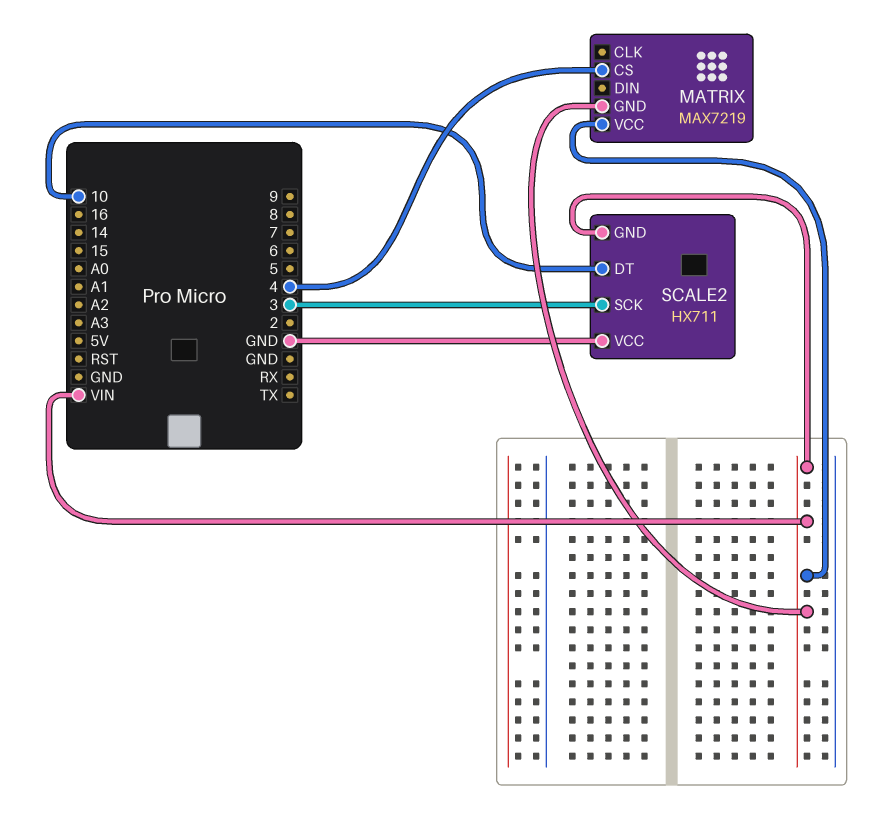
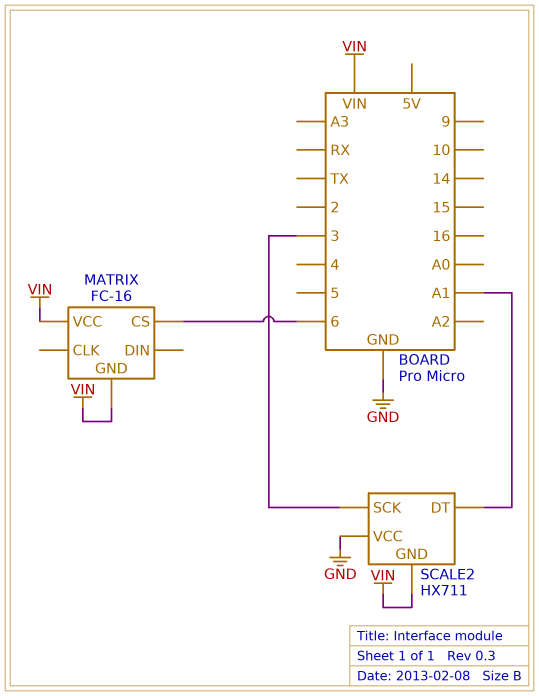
MATRIX: MAX7219 -> FC-16
MATRIX pin CS: 4 -> 6
SCALE2 pin DT: 10 -> A1

